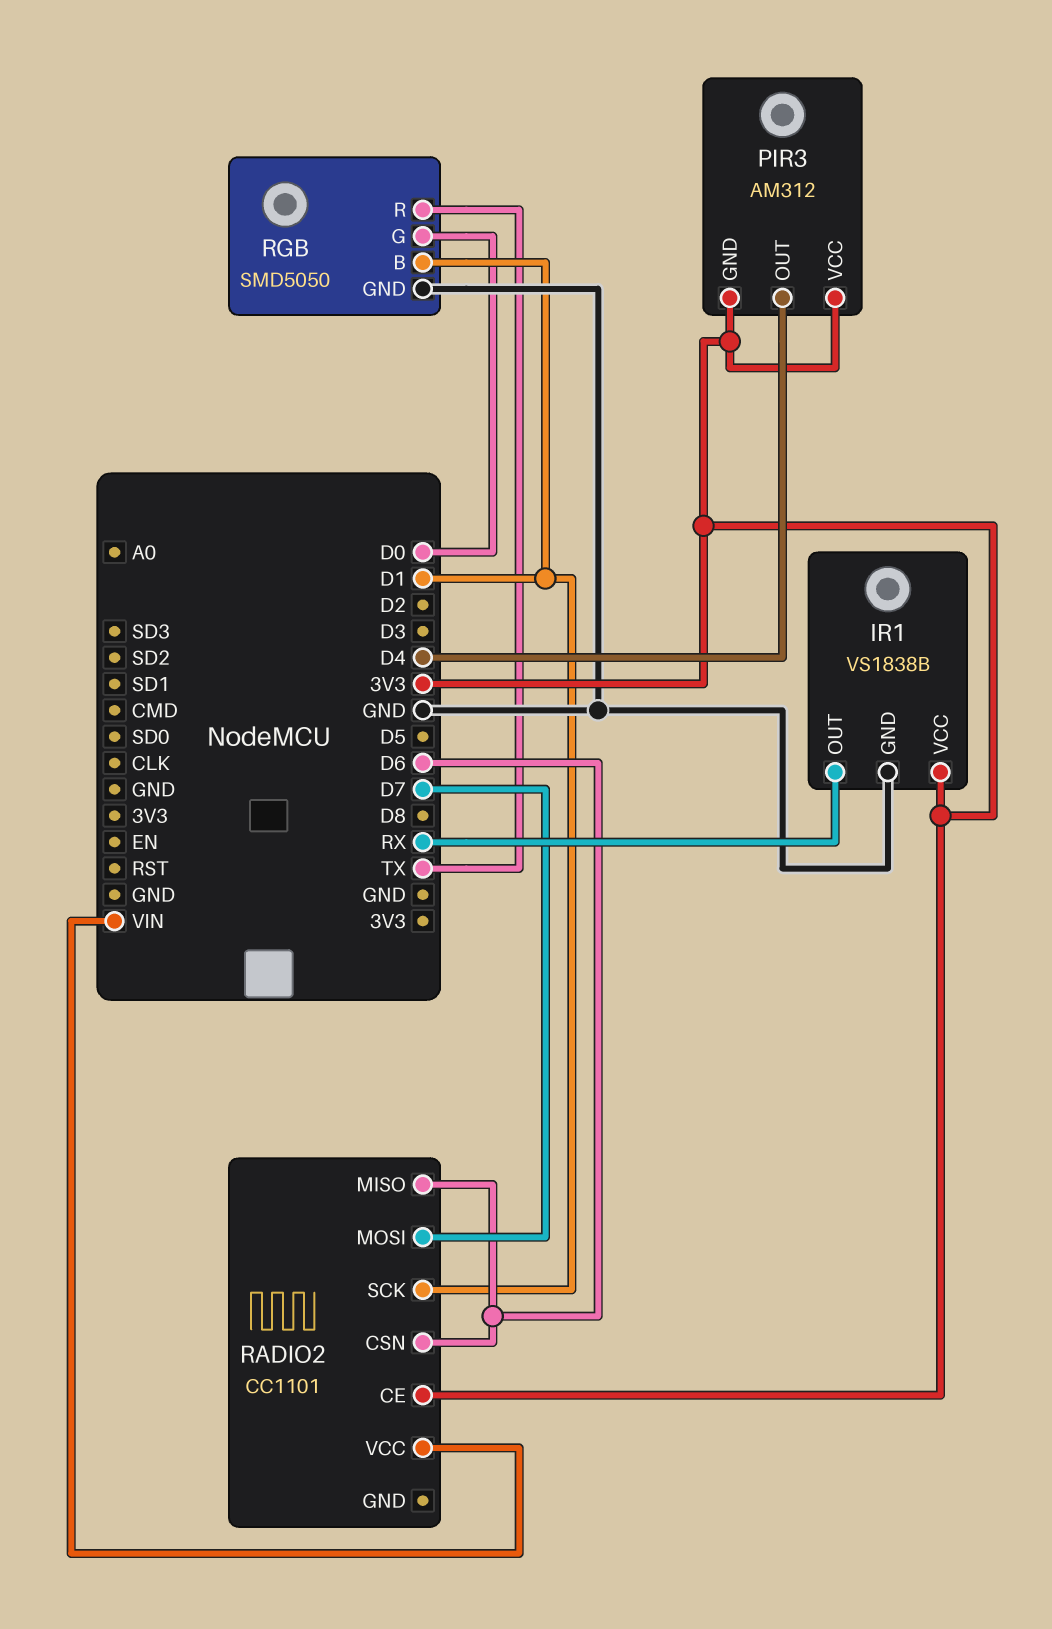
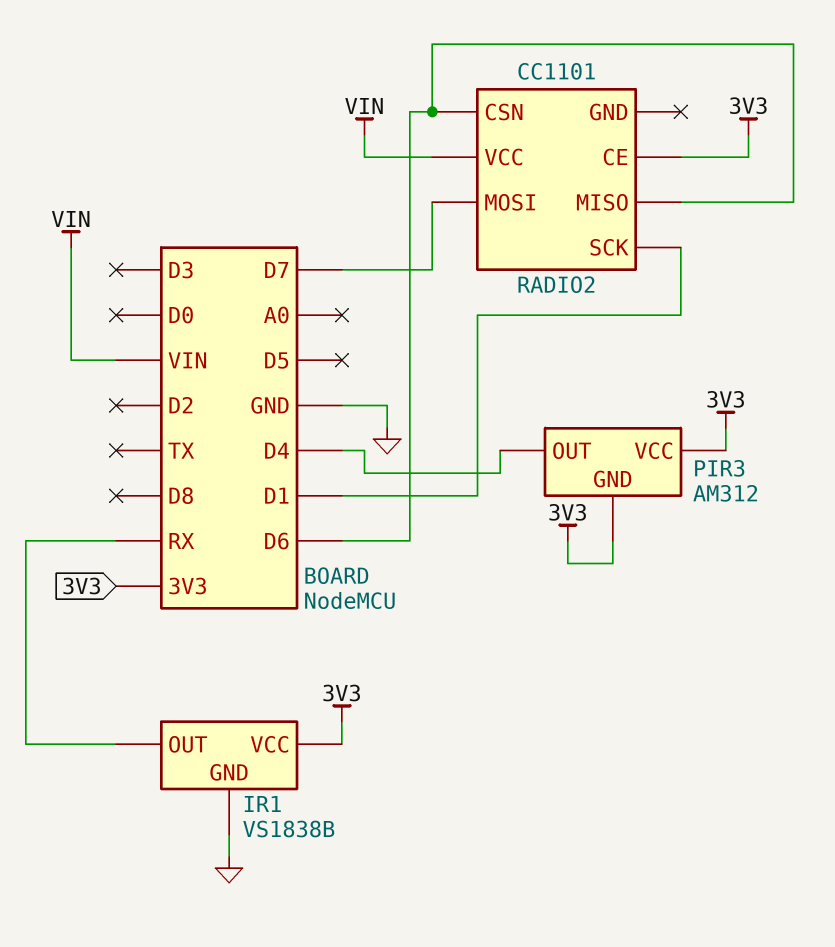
RGB: SMD5050 -> none
RGB pin B: D1 -> none
RGB pin G: D0 -> none
RGB pin GND: GND -> none
RGB pin R: TX -> none

